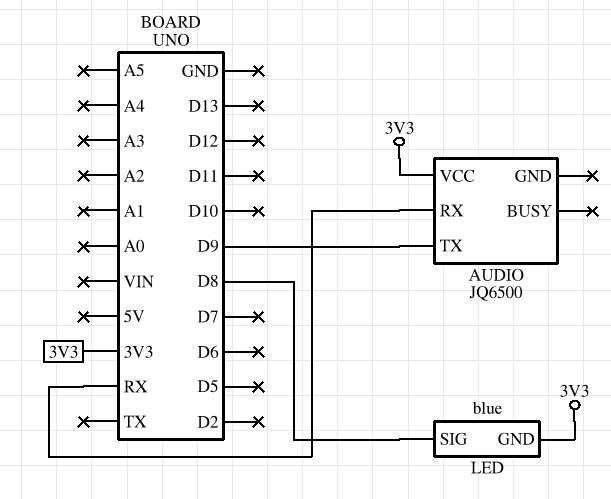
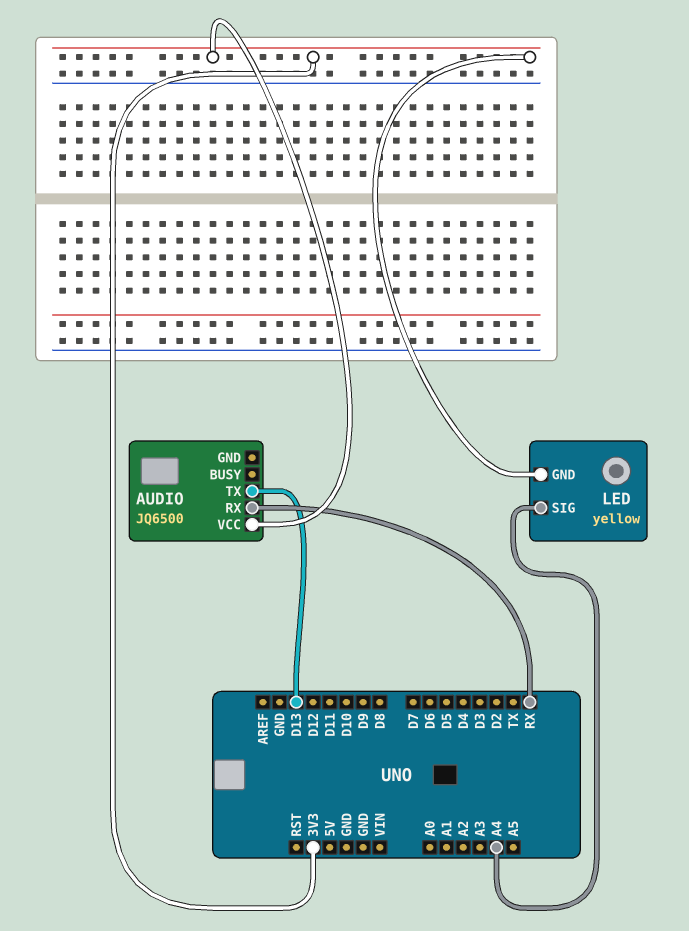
AUDIO pin TX: D9 -> D13
LED: blue -> yellow
LED pin SIG: D8 -> A4

